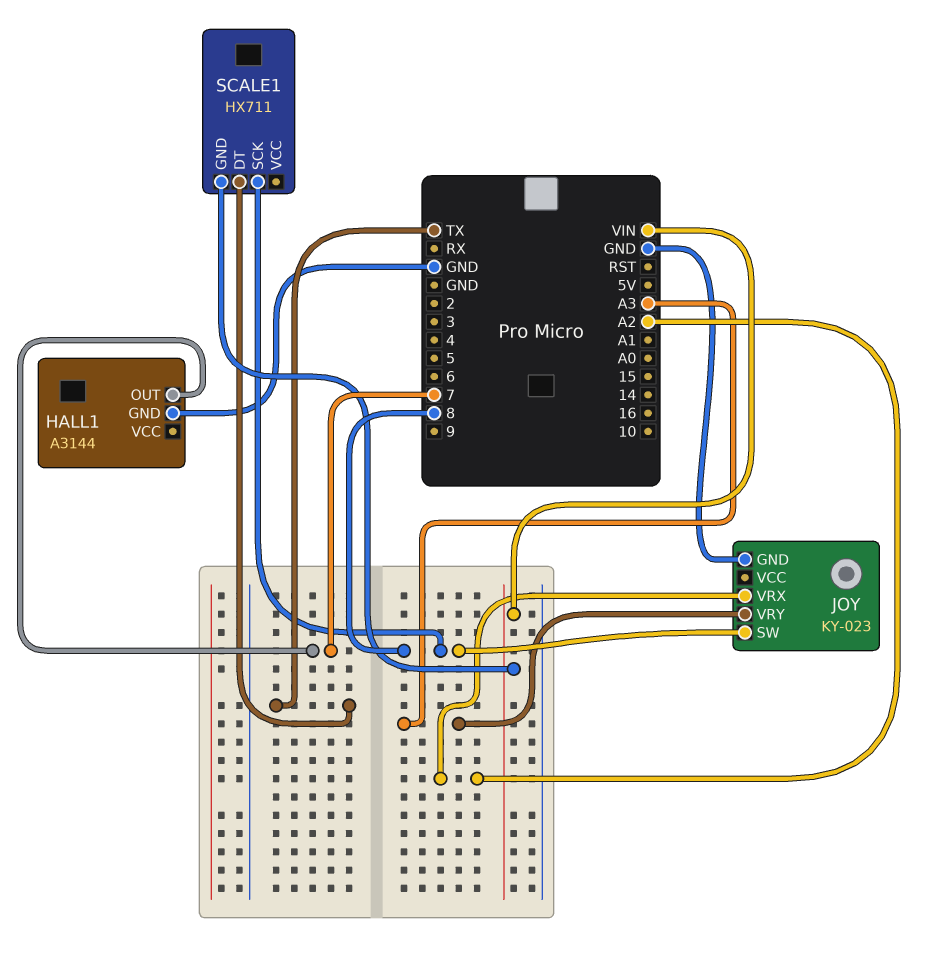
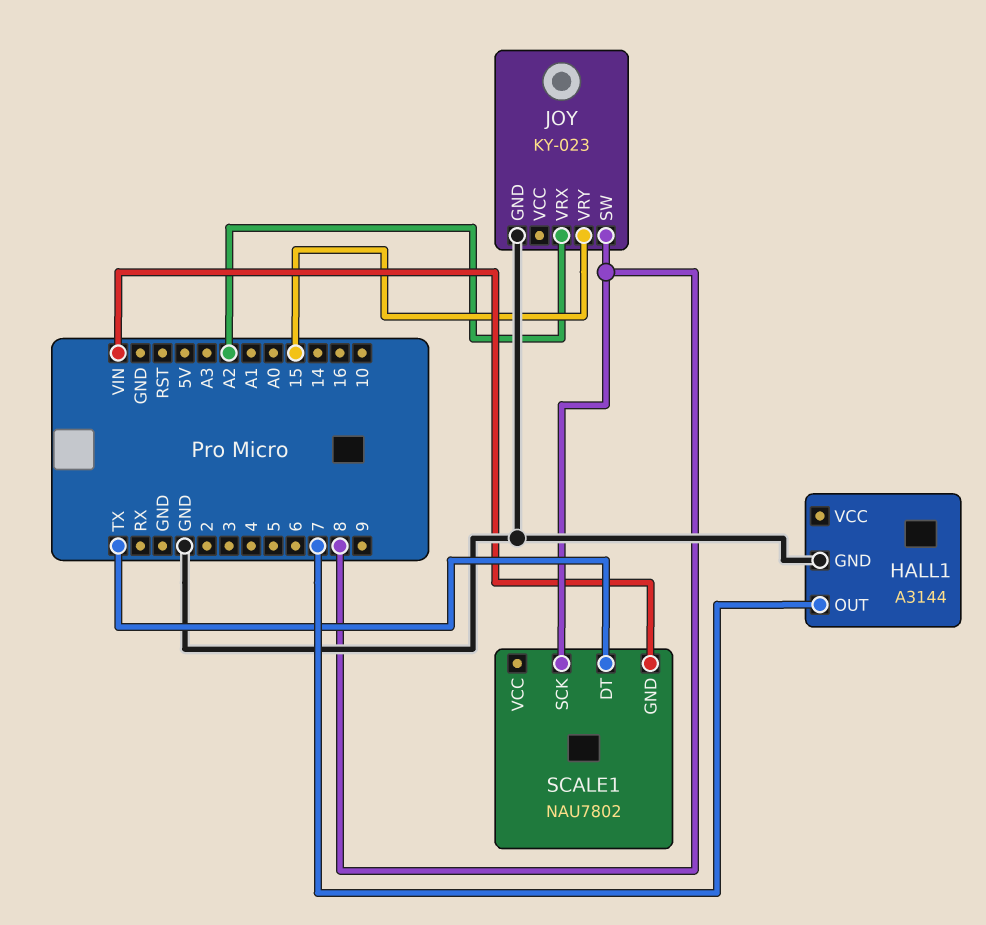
JOY pin VRY: A3 -> 15
SCALE1: HX711 -> NAU7802

